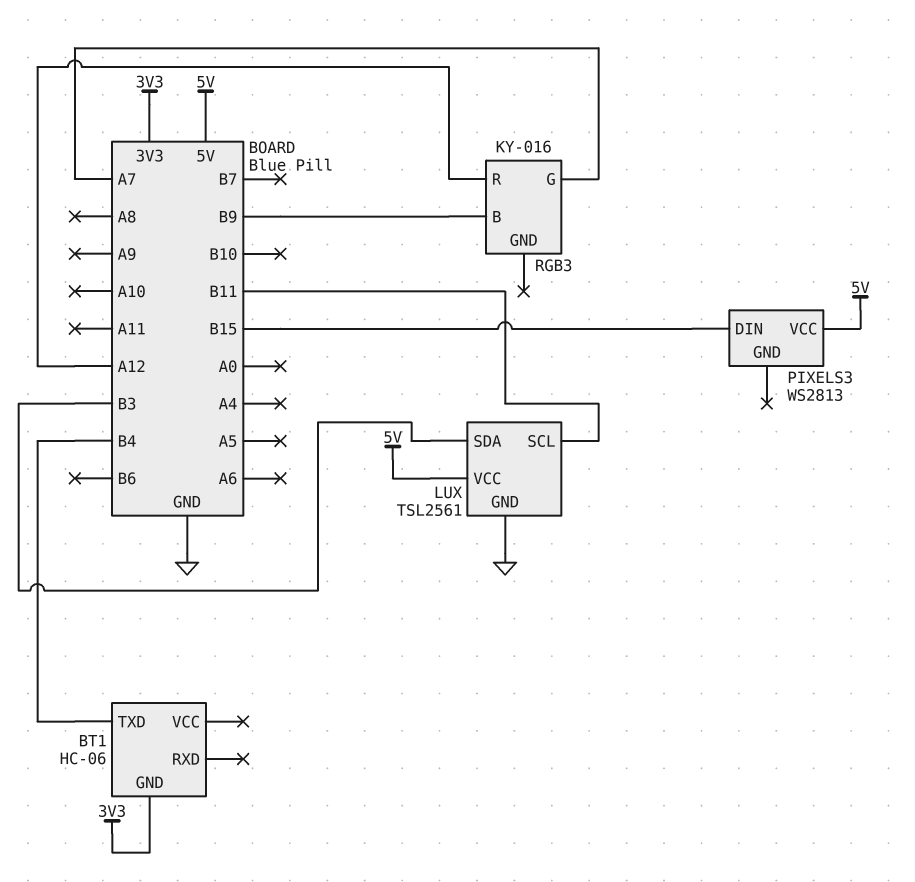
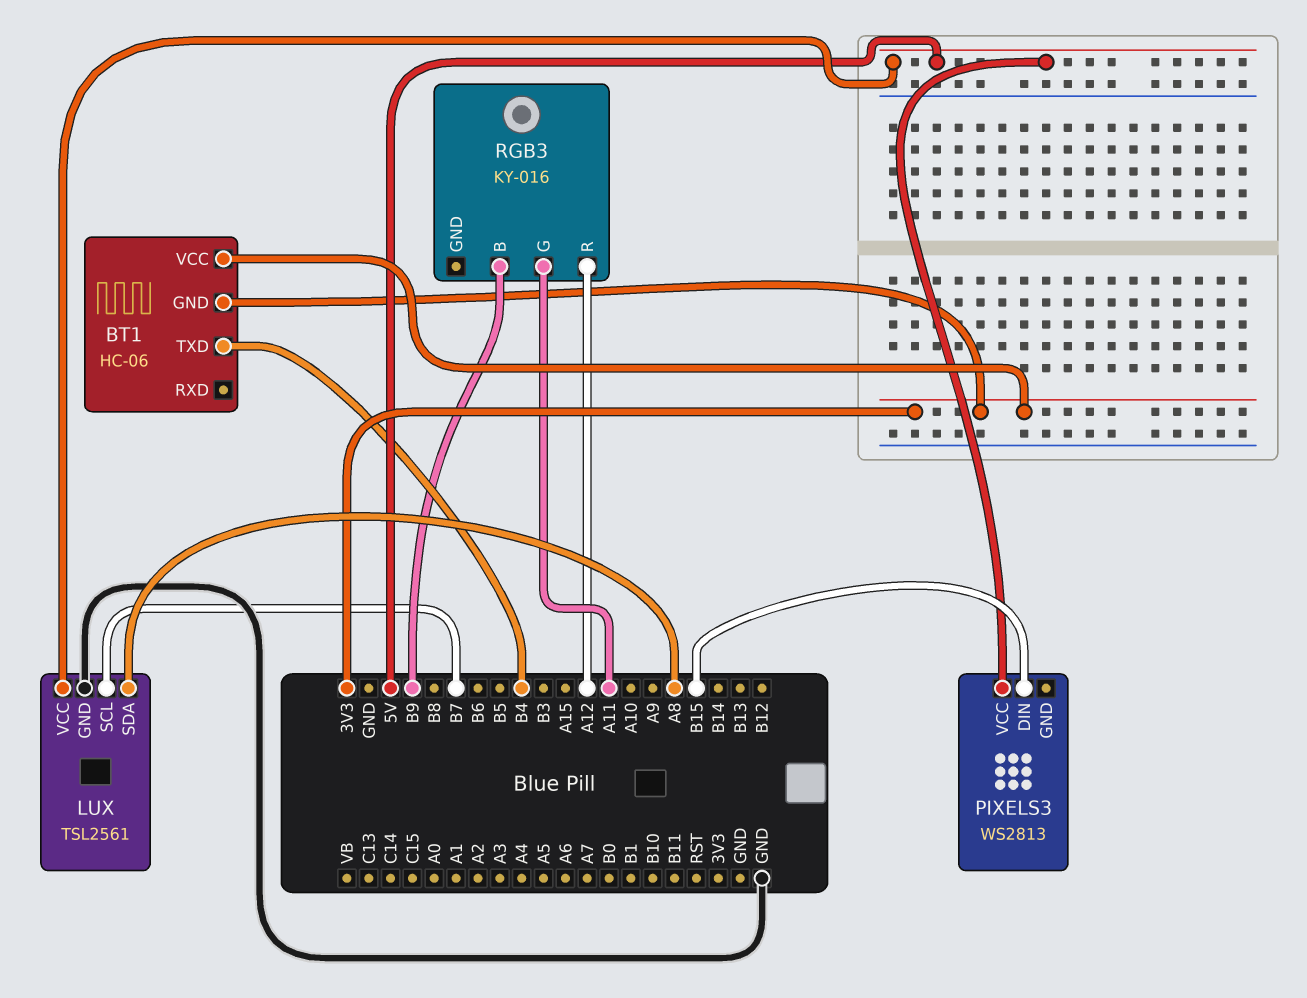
BT1 pin VCC: none -> 3V3
LUX pin SCL: B11 -> B7
LUX pin SDA: B3 -> A8
RGB3 pin G: A7 -> A11

